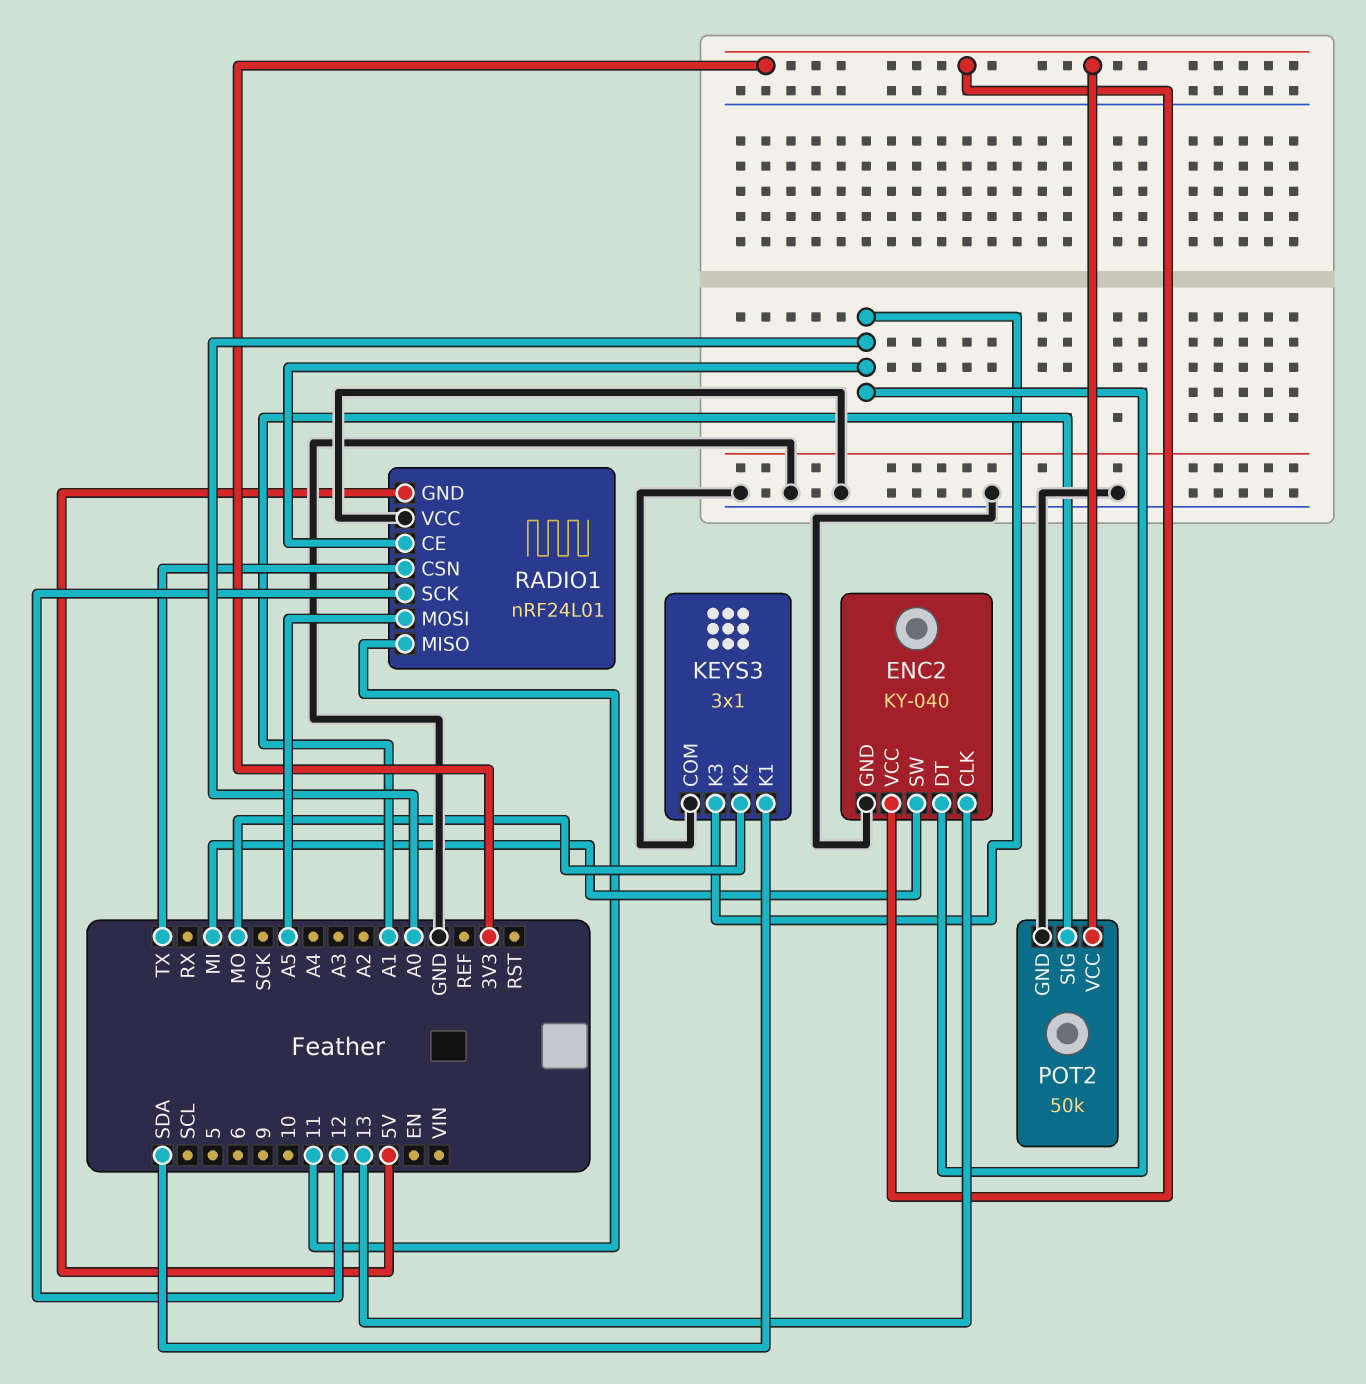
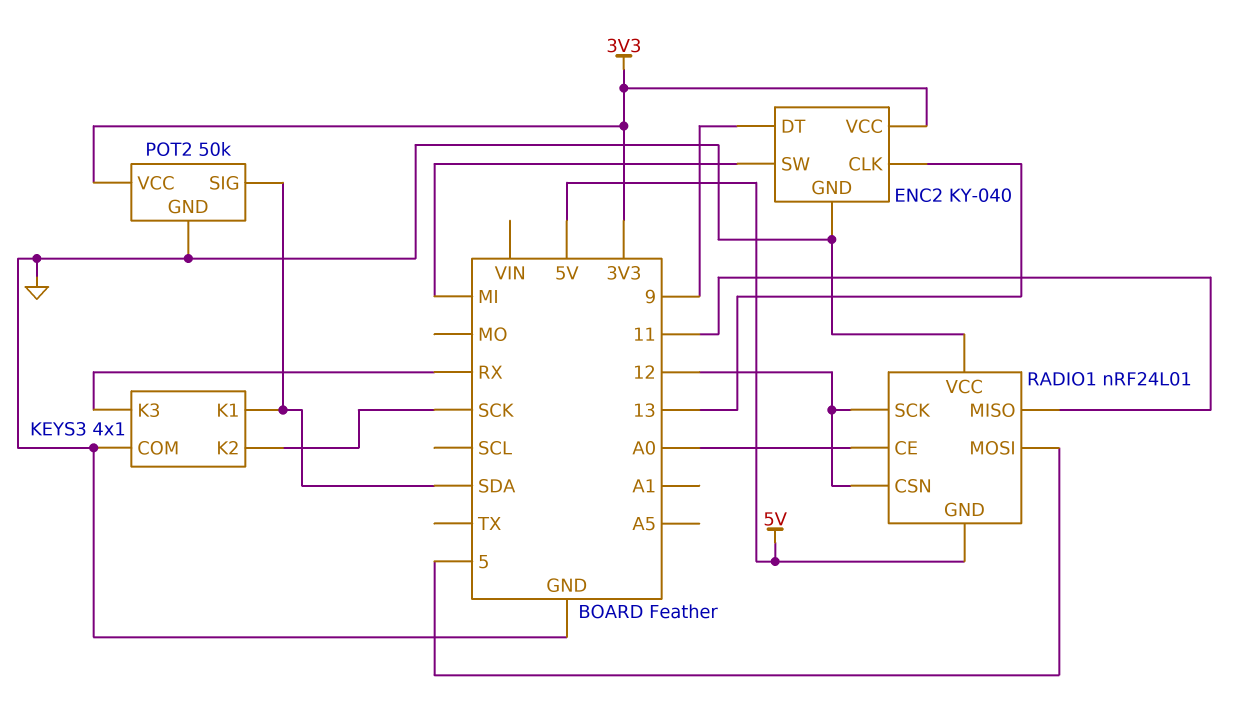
ENC2 pin DT: A0 -> 9
KEYS3: 3x1 -> 4x1
KEYS3 pin K2: MO -> SCK
KEYS3 pin K3: A0 -> RX
POT2 pin SIG: A1 -> SDA
RADIO1 pin CSN: TX -> 12
RADIO1 pin MOSI: A5 -> 5

